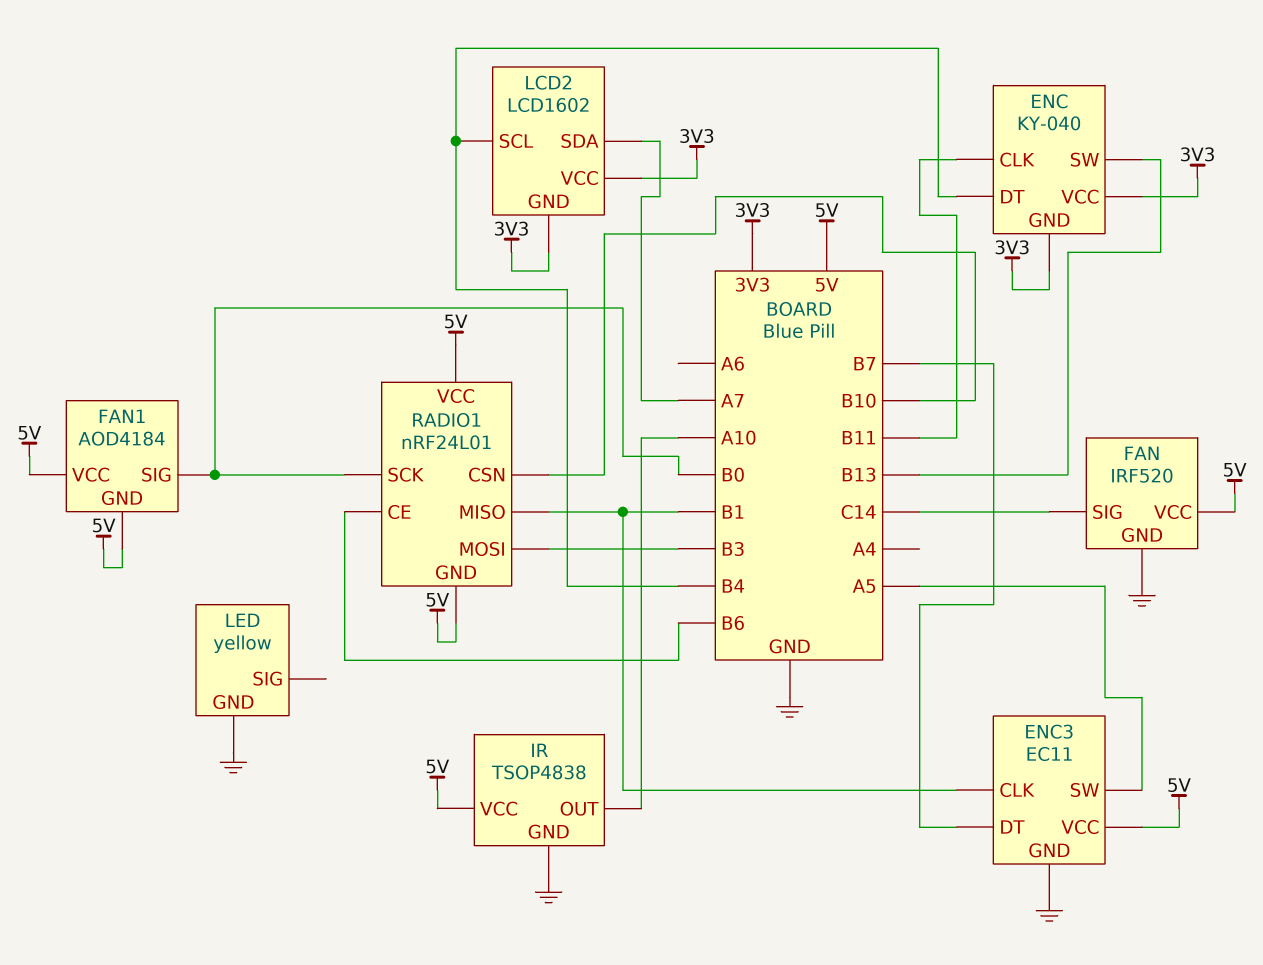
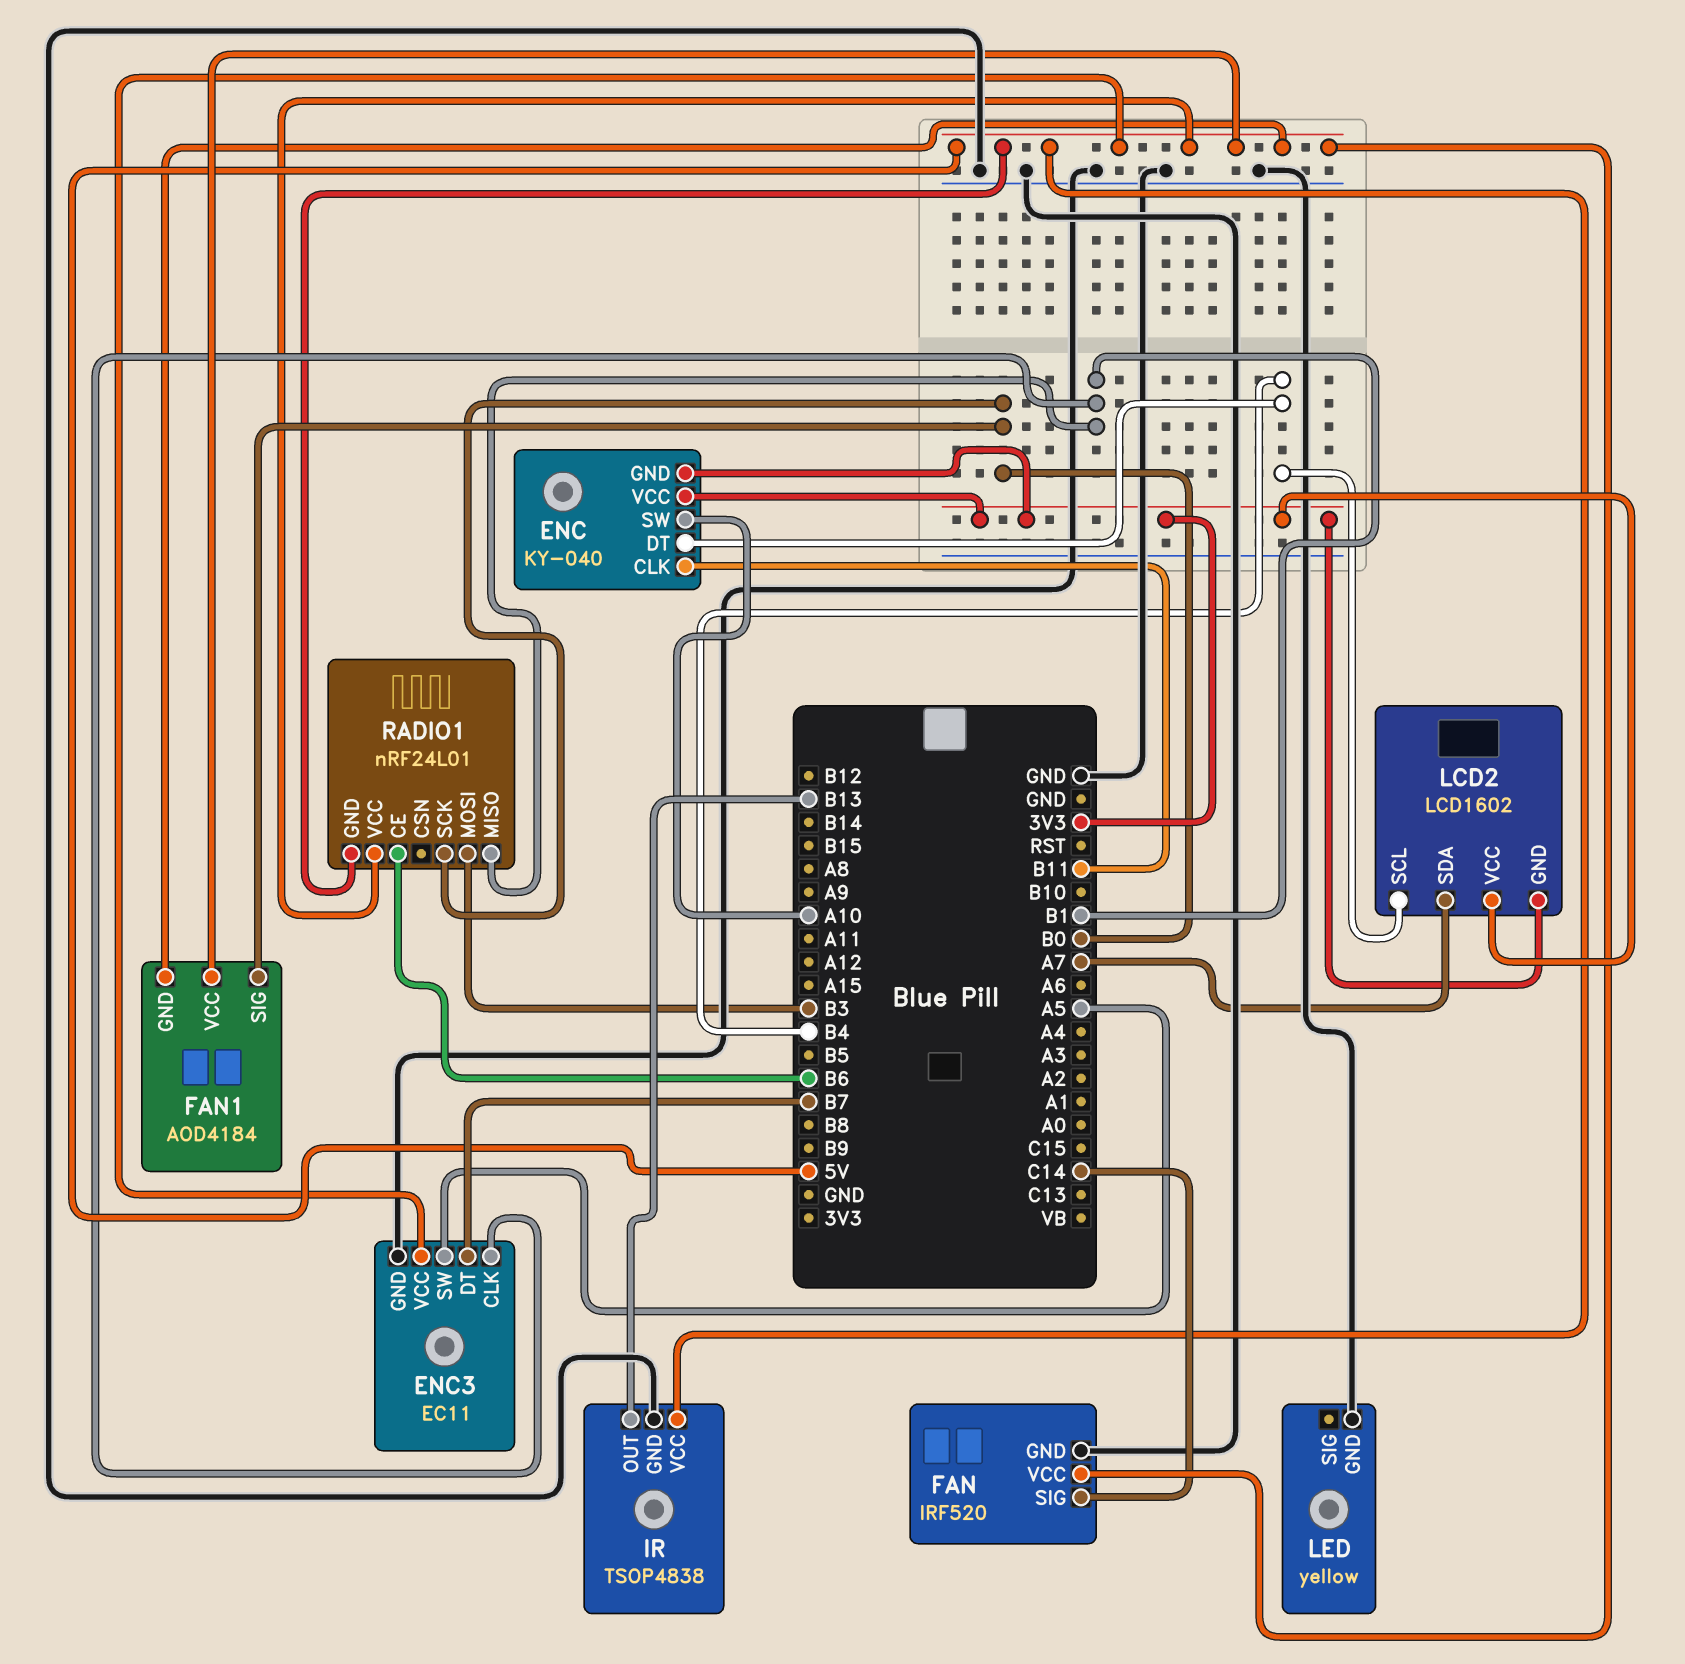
ENC pin SW: B13 -> A10
IR pin OUT: A10 -> B13
RADIO1 pin CSN: B10 -> none

